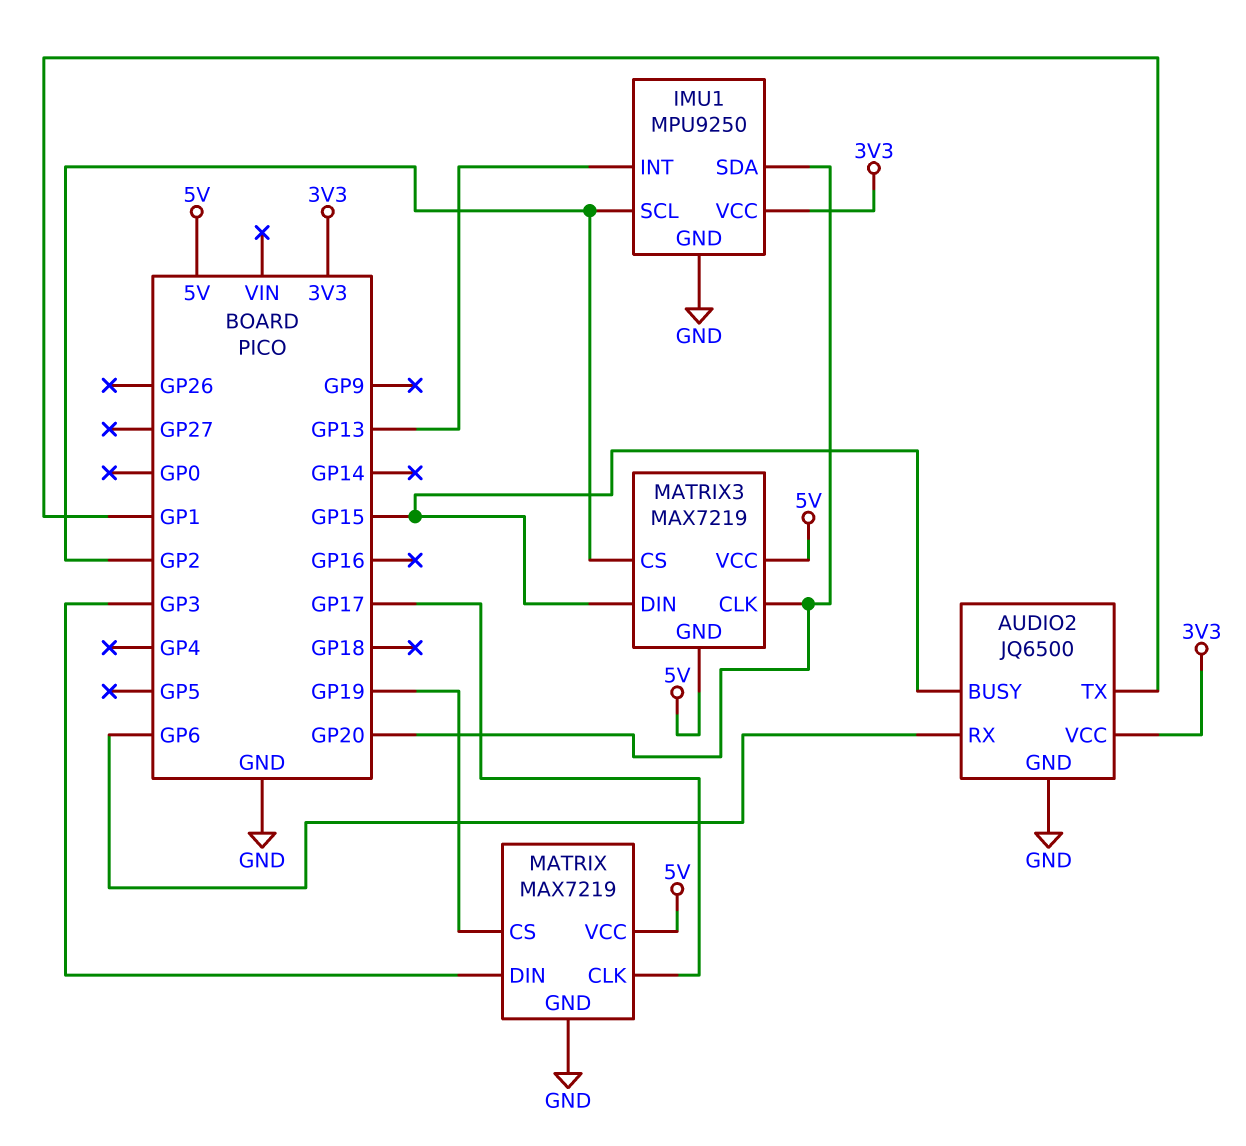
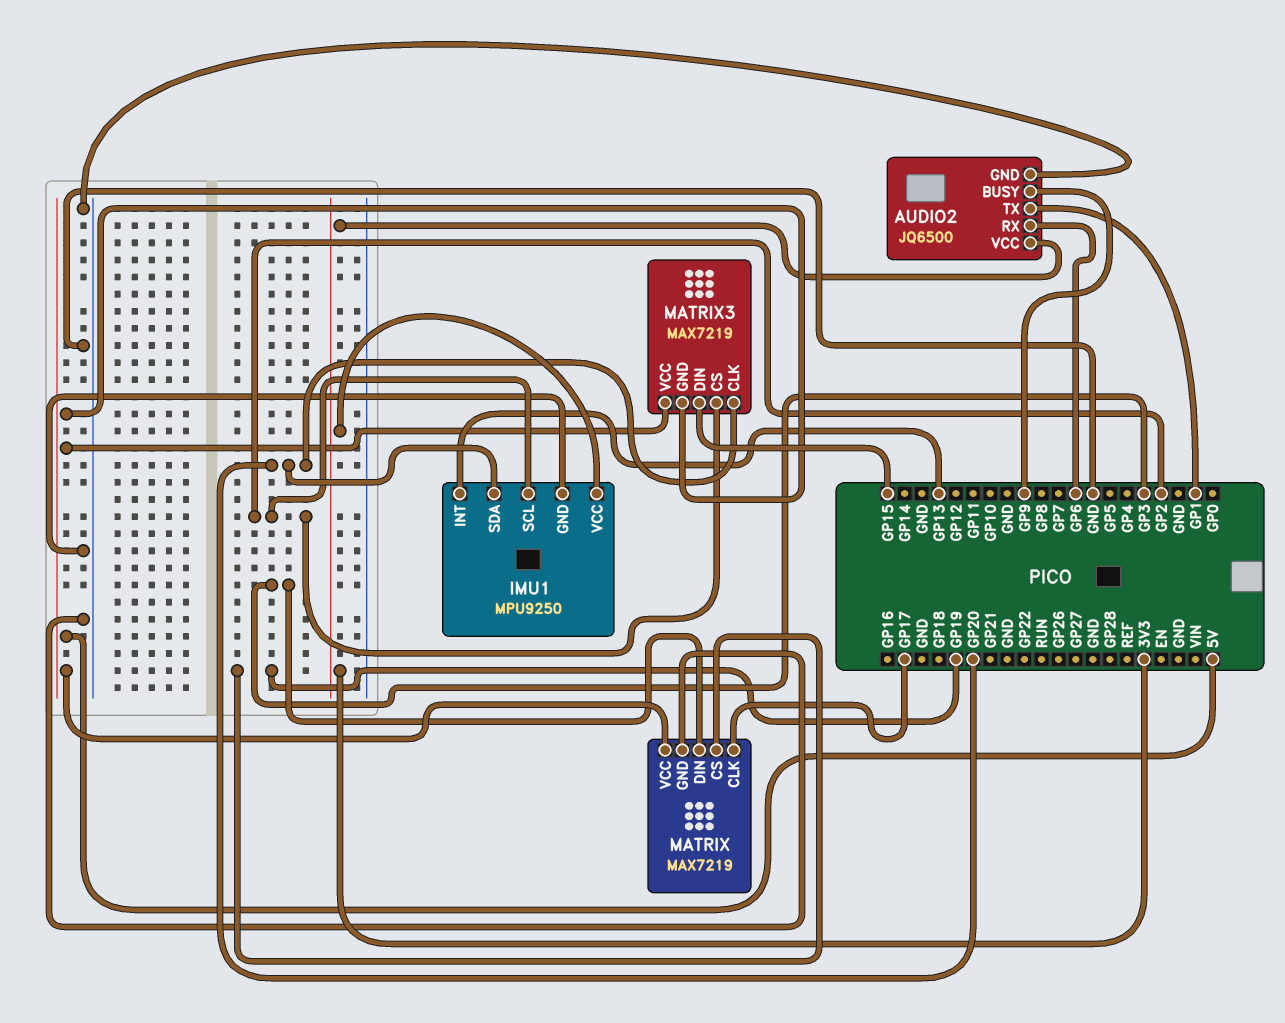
AUDIO2 pin BUSY: GP15 -> GP9

